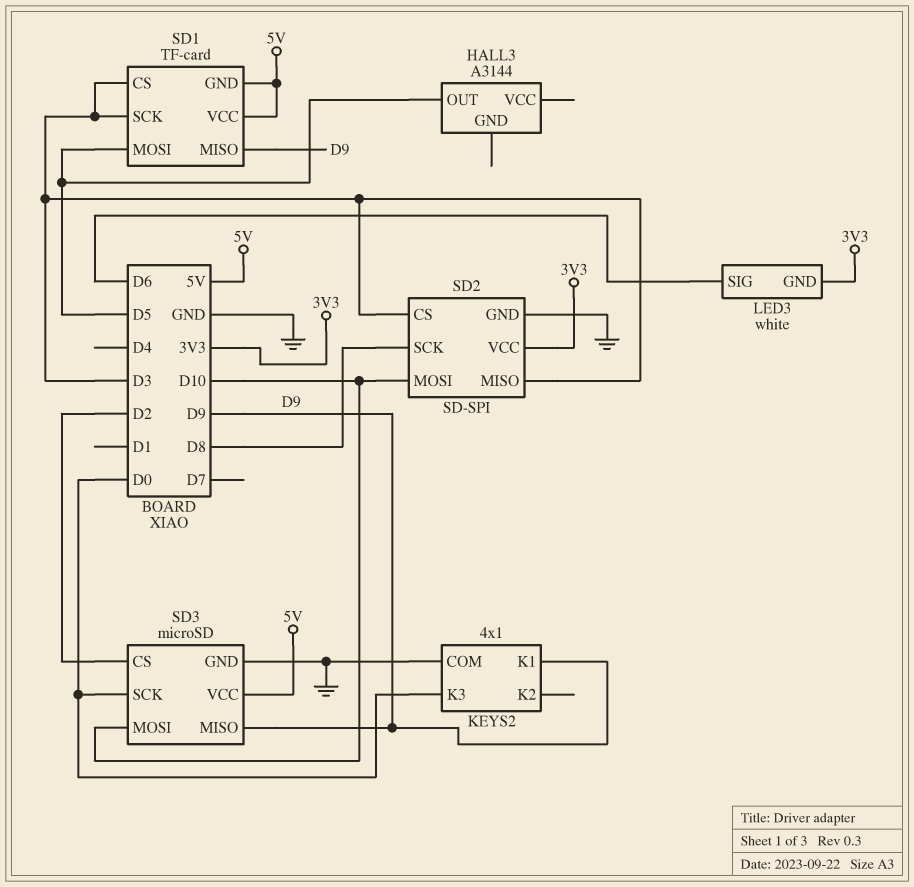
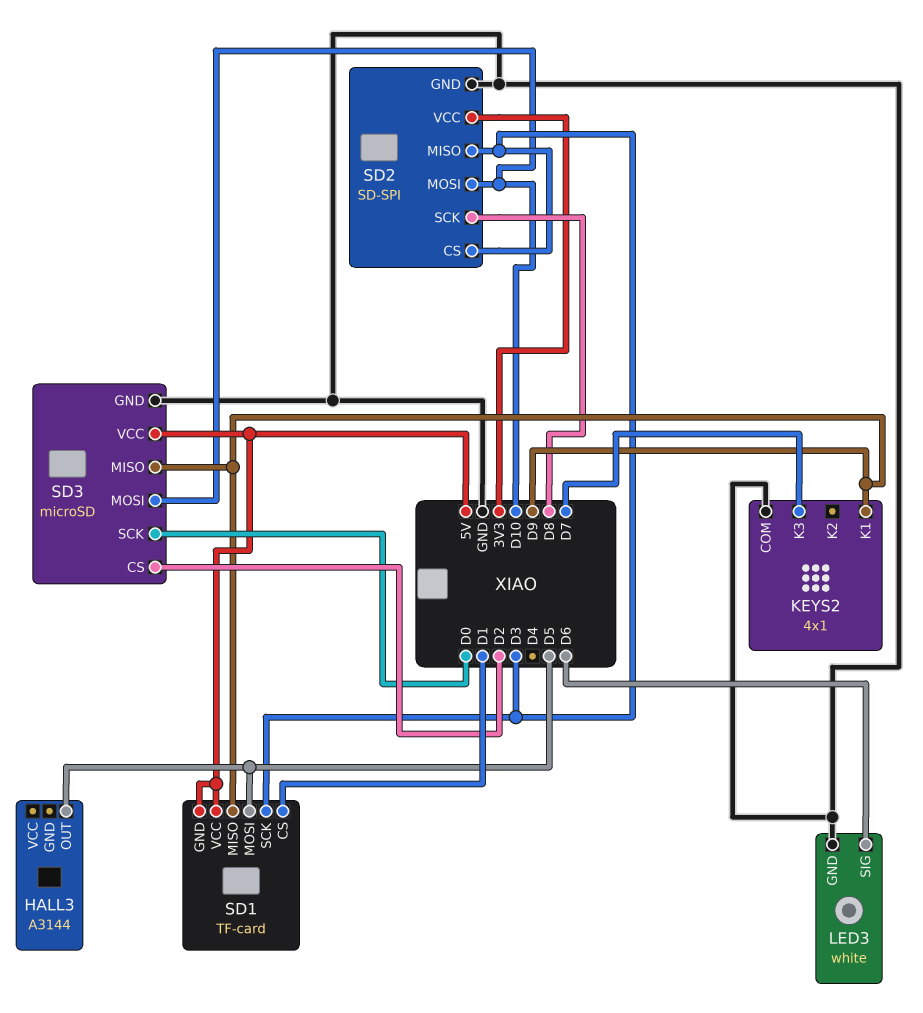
KEYS2 pin K3: D0 -> D7
LED3 pin GND: 3V3 -> GND
SD1 pin CS: D3 -> D1

